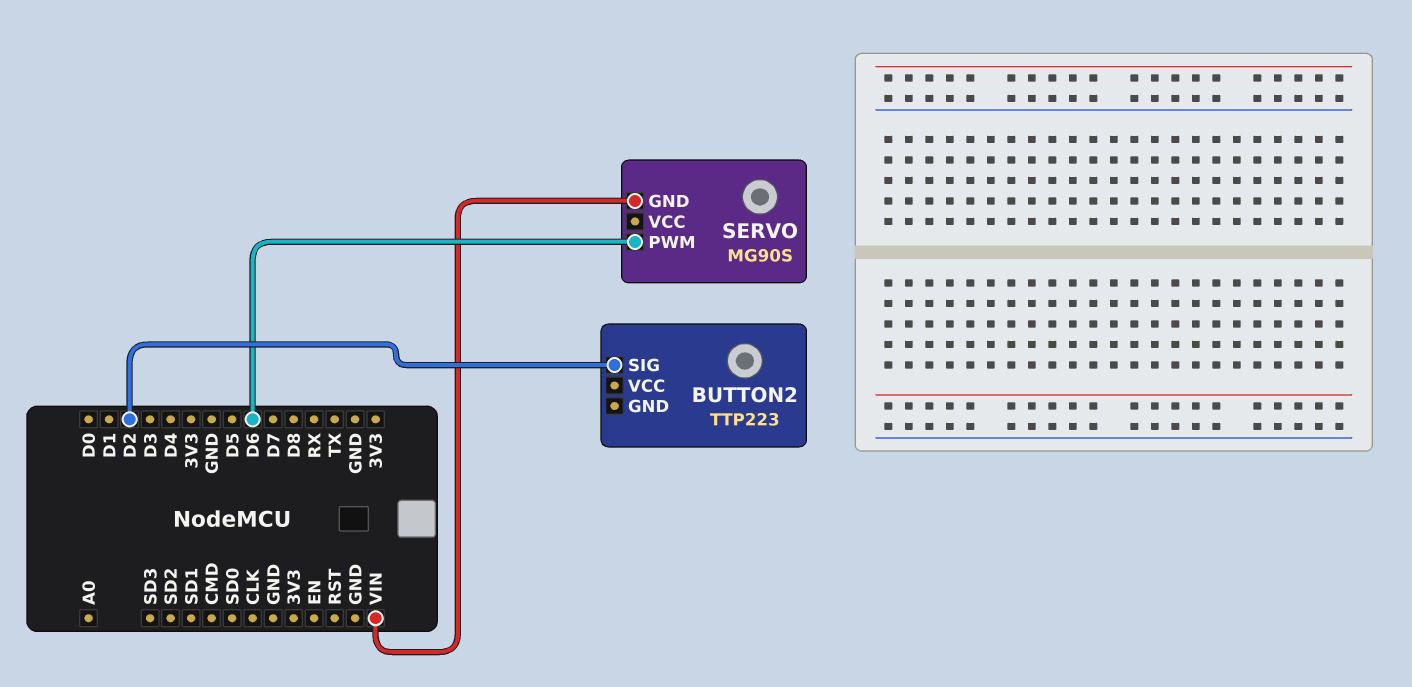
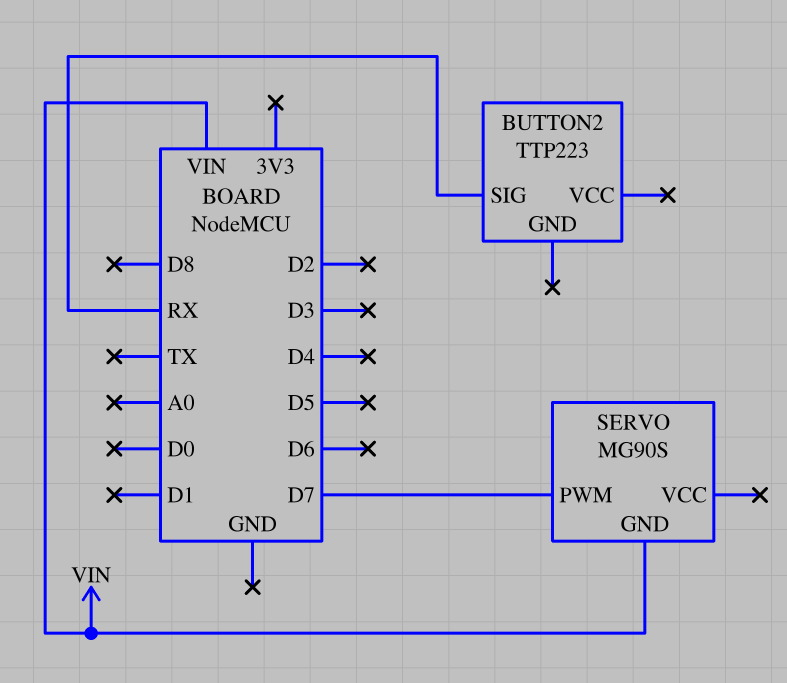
BUTTON2 pin SIG: D2 -> RX
SERVO pin PWM: D6 -> D7

